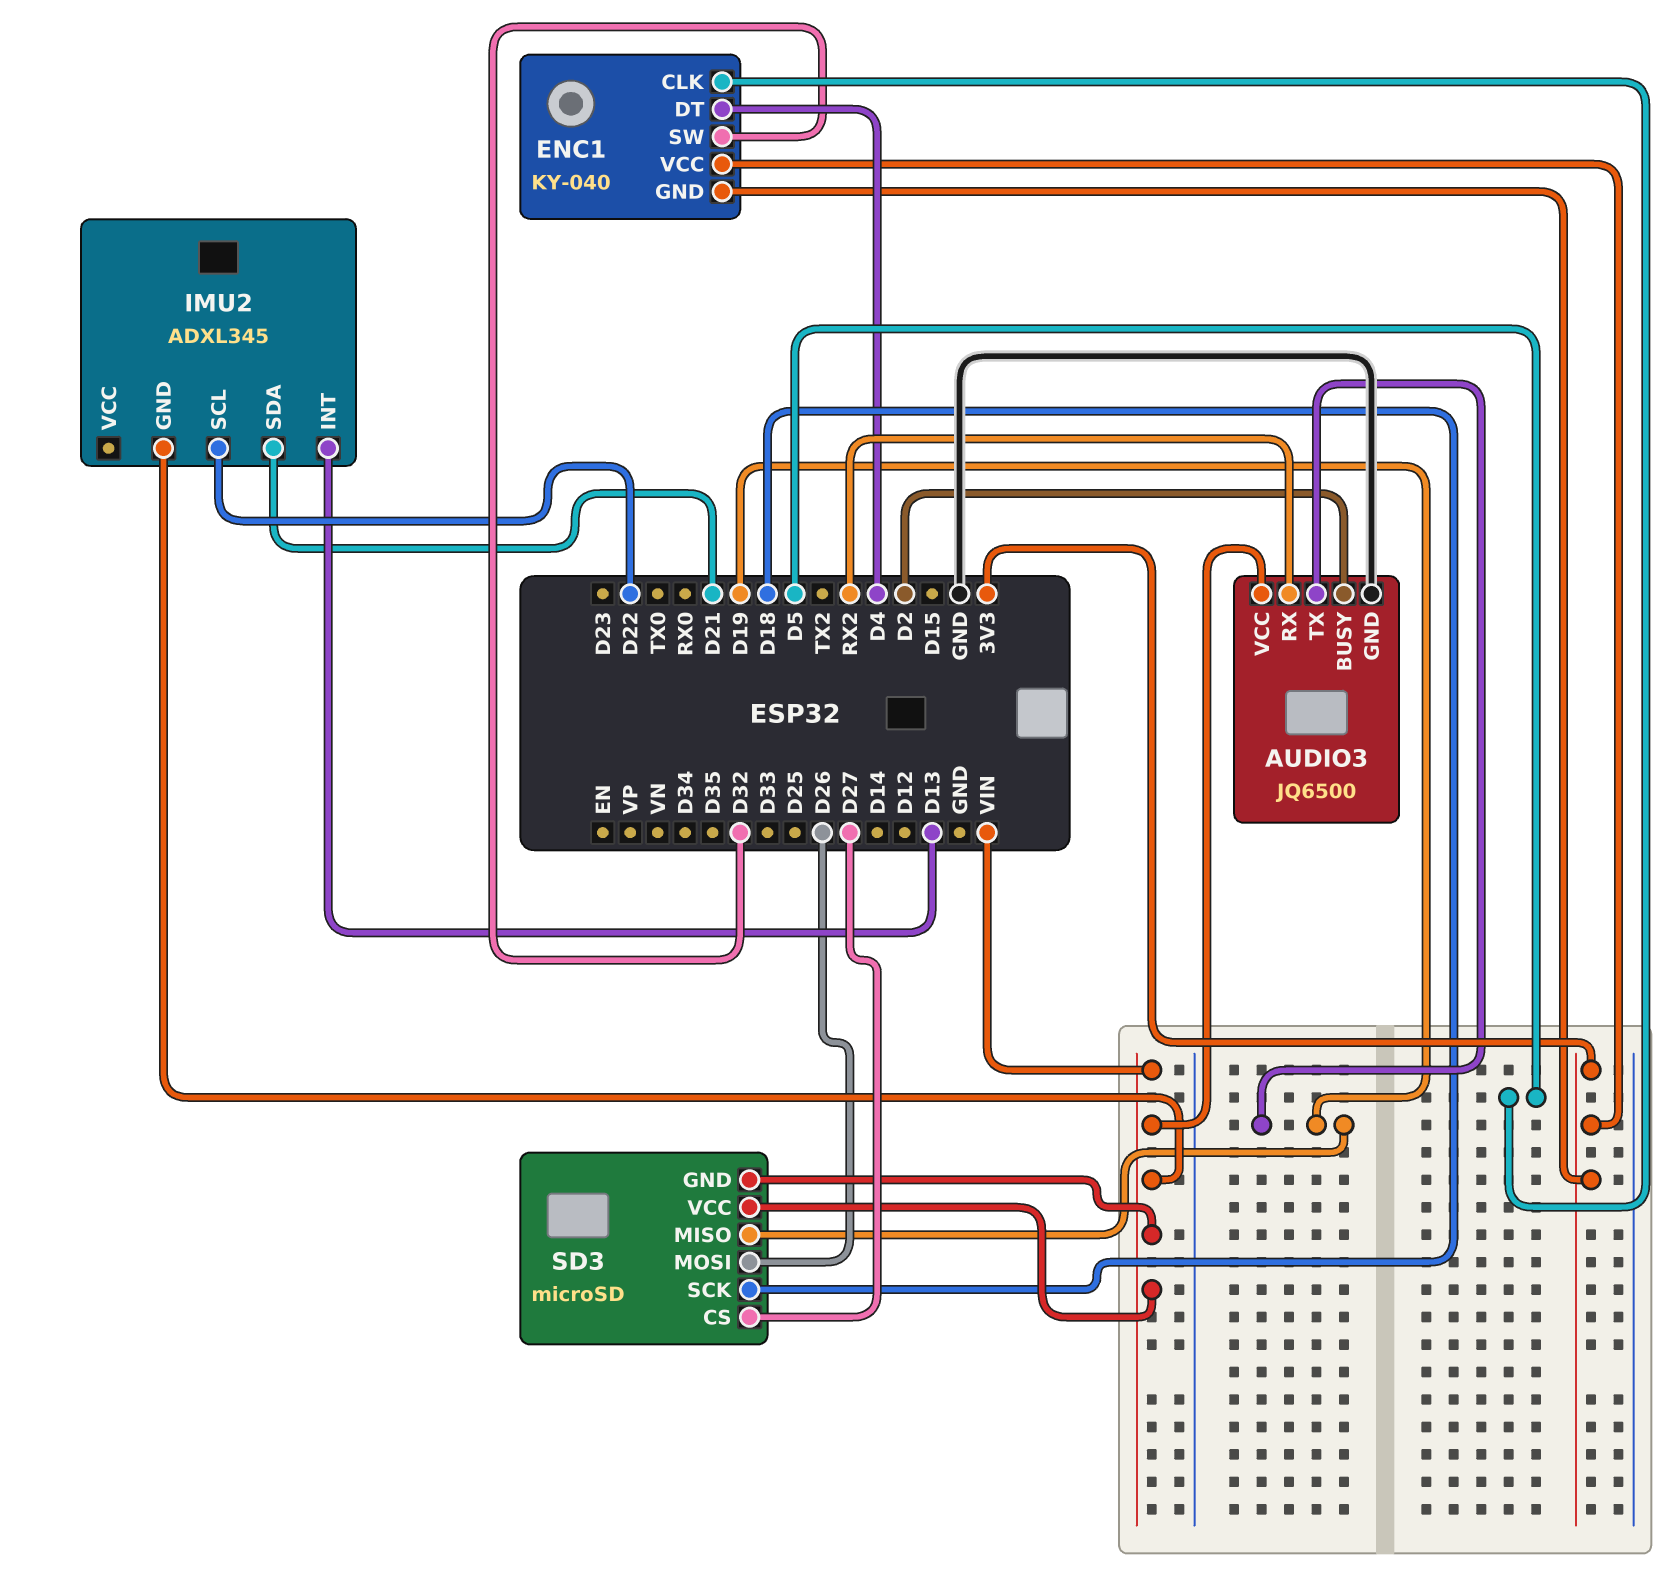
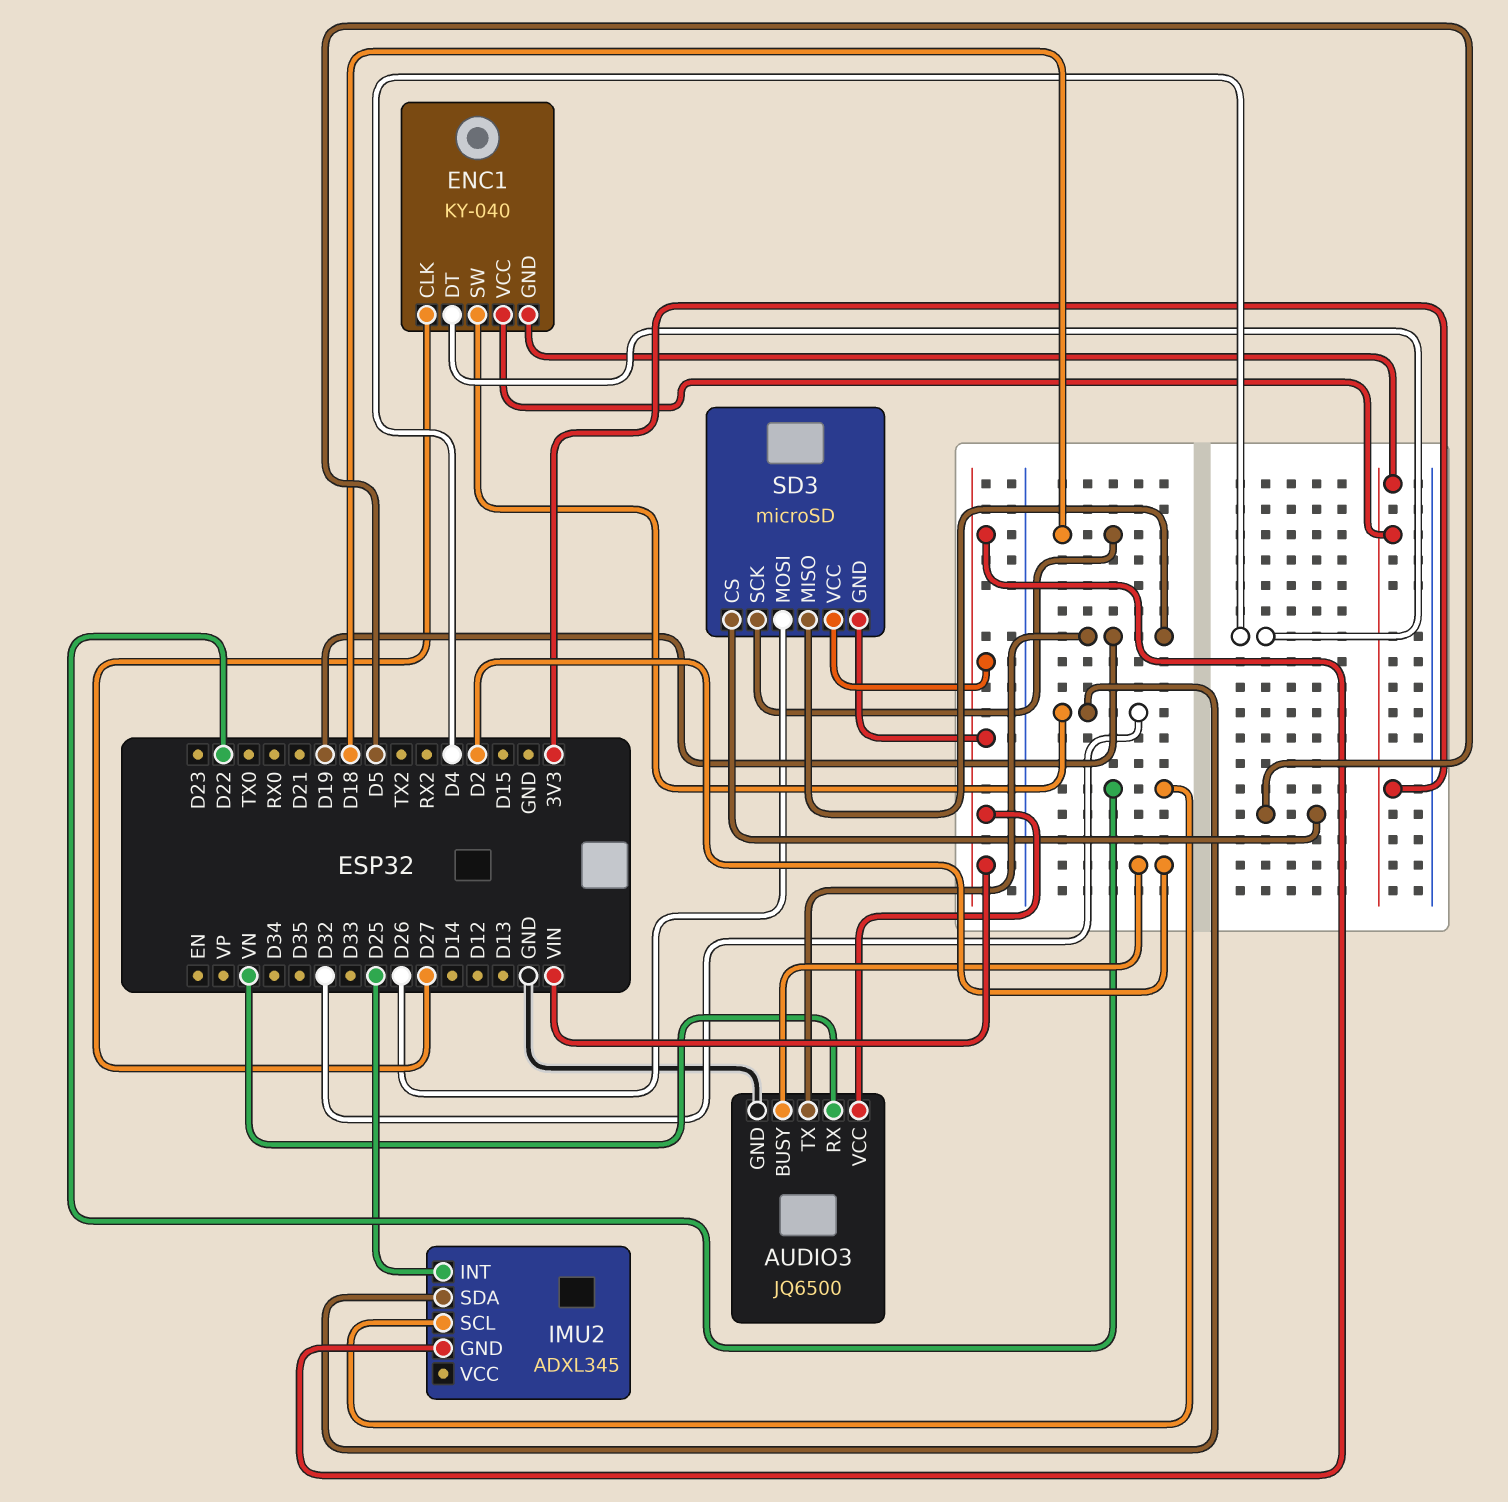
AUDIO3 pin RX: RX2 -> VN
ENC1 pin CLK: D5 -> D27
IMU2 pin INT: D13 -> D25
IMU2 pin SDA: D21 -> D32
SD3 pin CS: D27 -> D5

